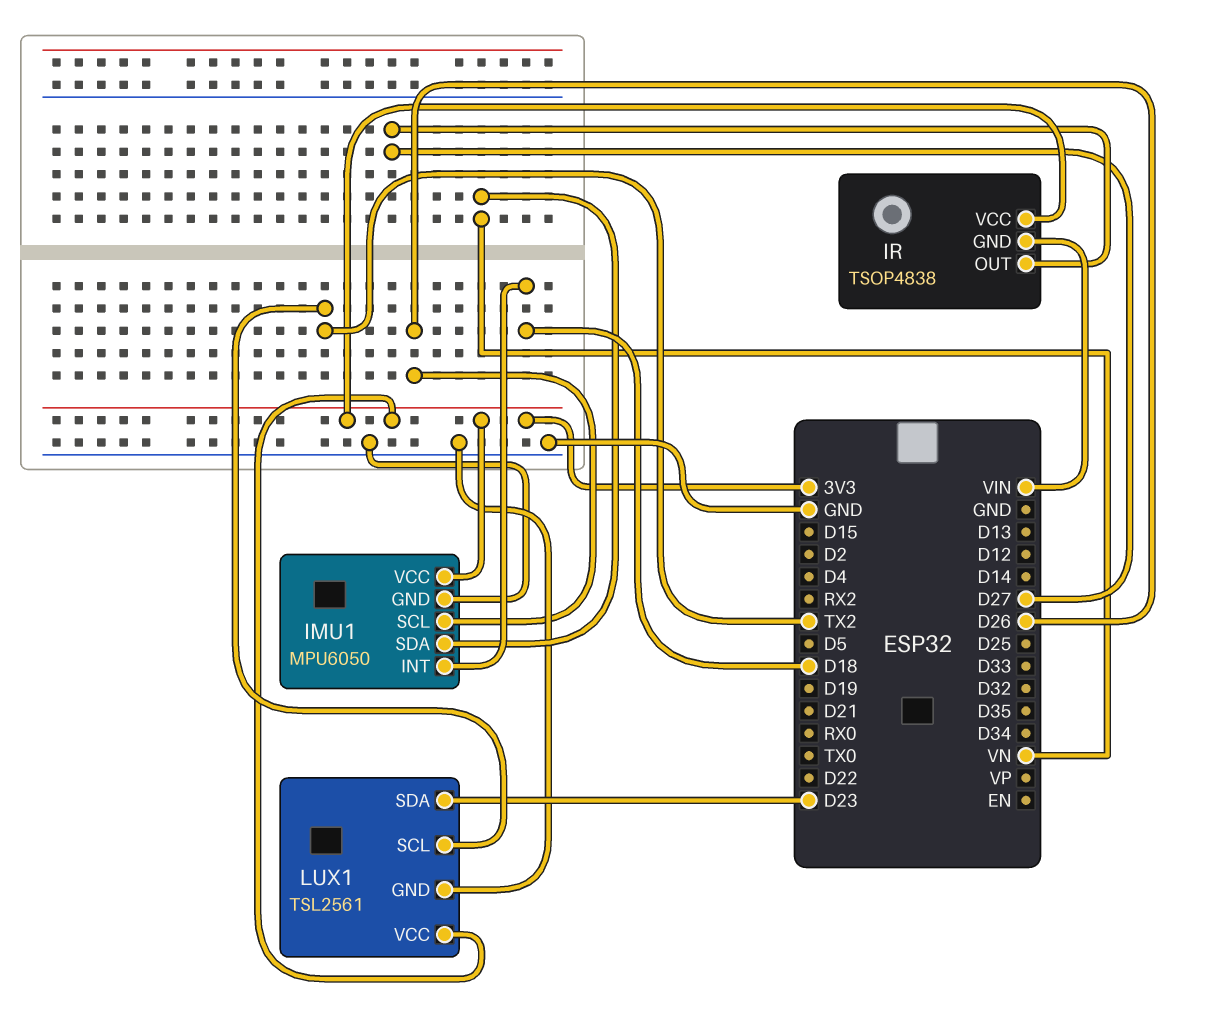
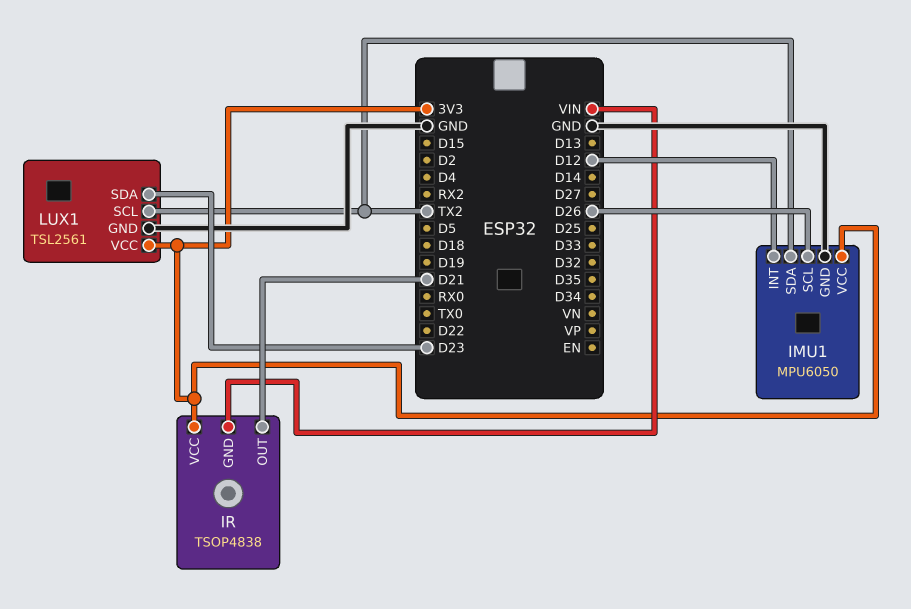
IMU1 pin INT: D18 -> D12
IMU1 pin SDA: VN -> TX2
IR pin OUT: D27 -> D21

